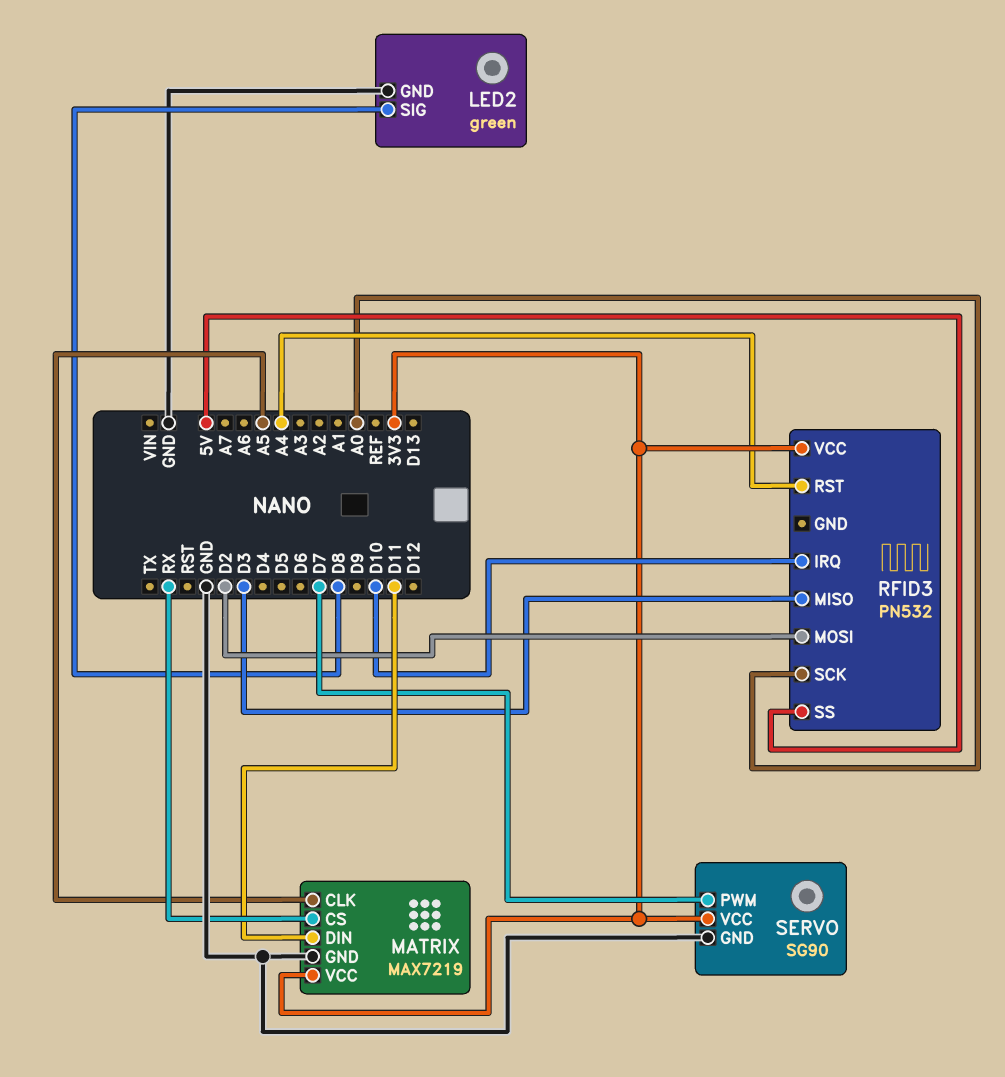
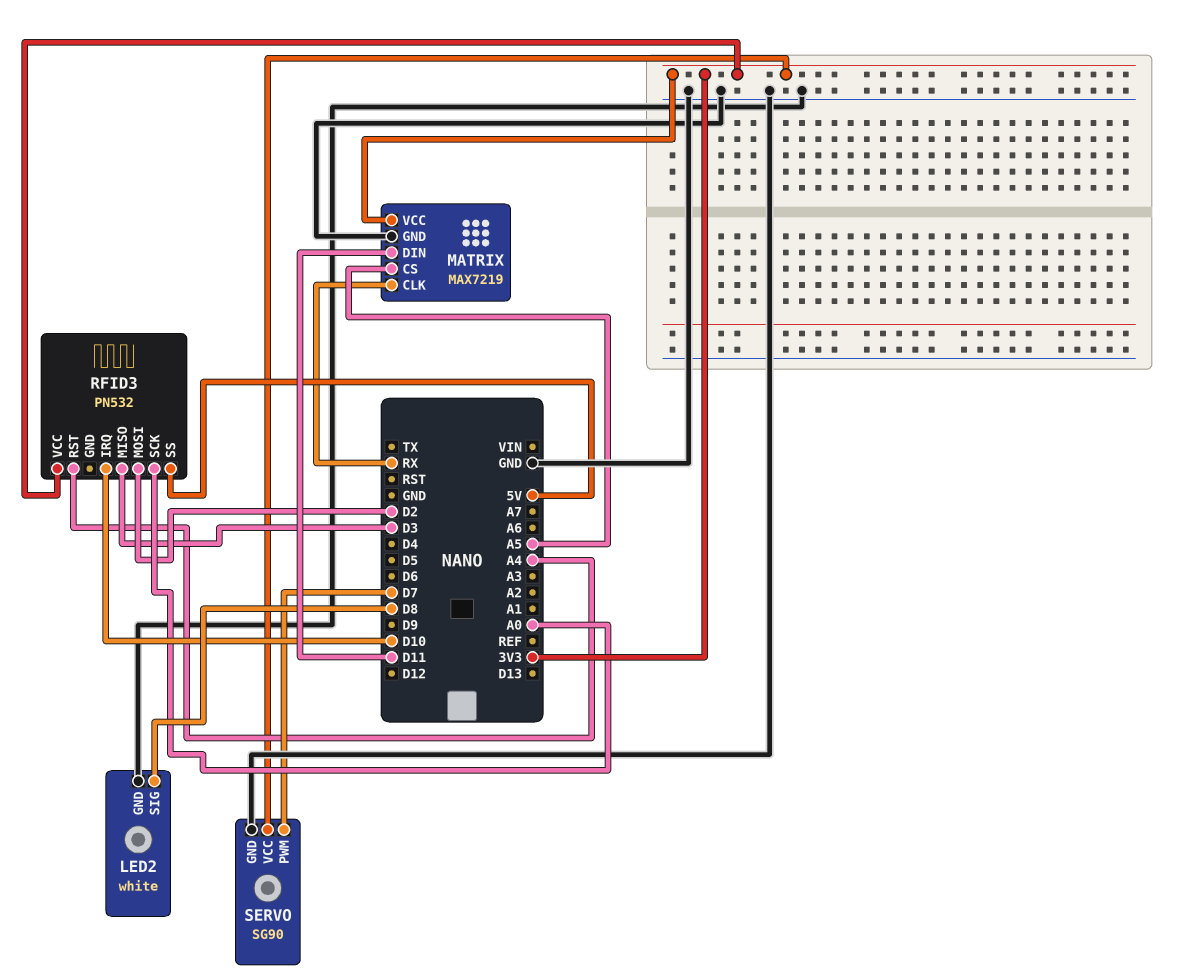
LED2: green -> white
MATRIX pin CLK: A5 -> RX
MATRIX pin CS: RX -> A5

